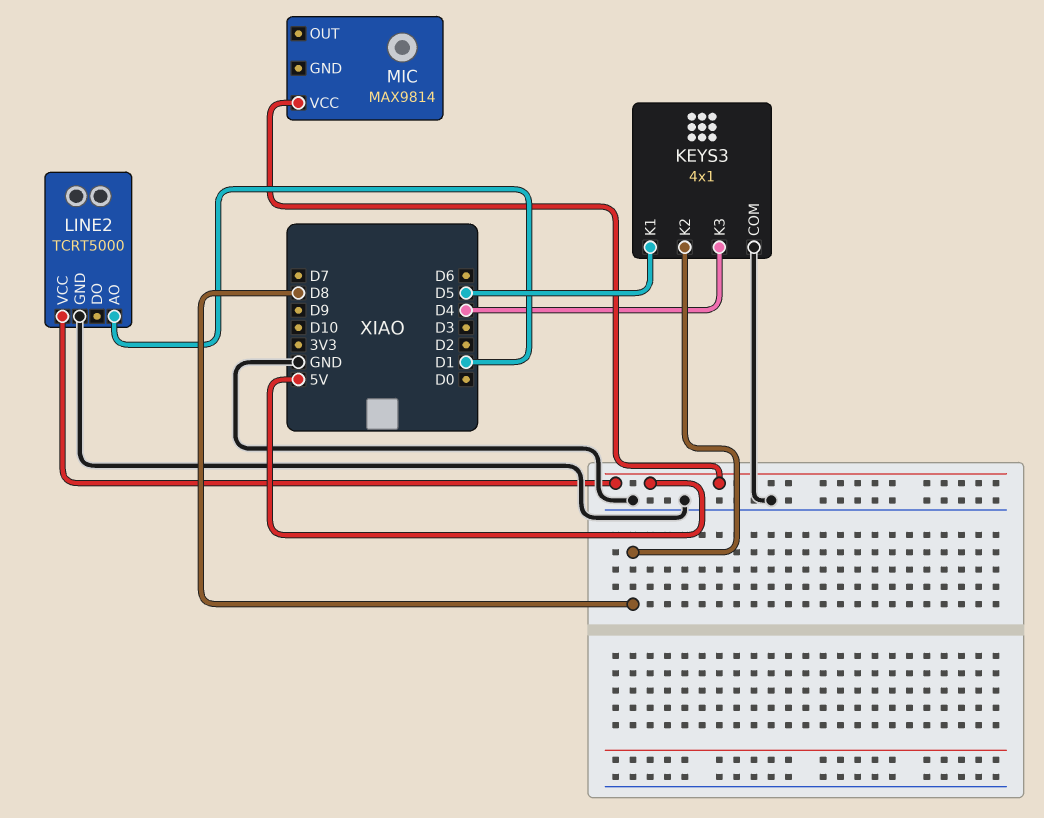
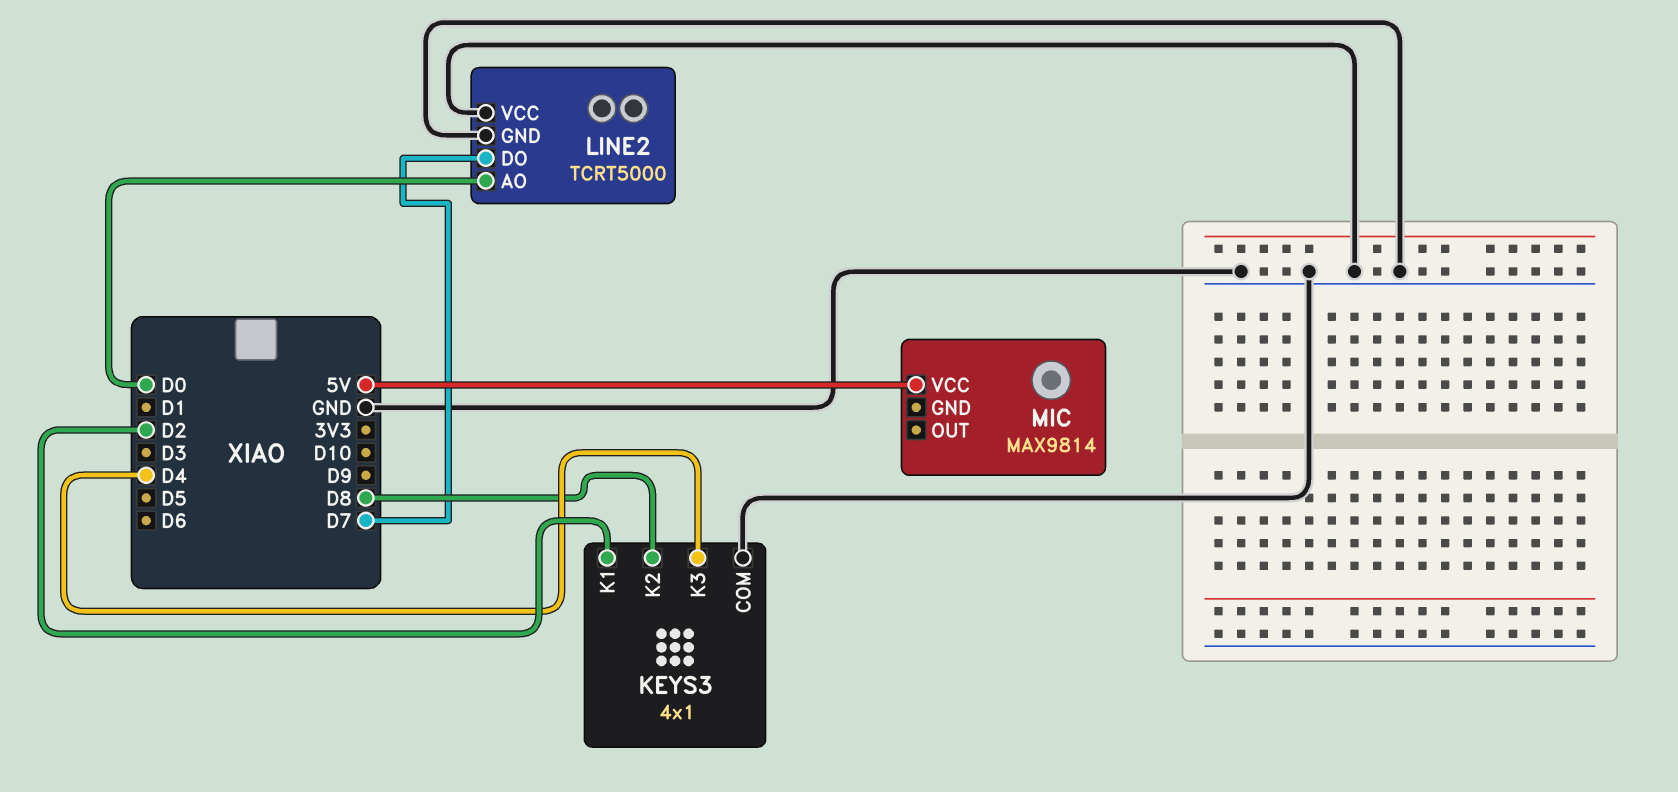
KEYS3 pin K1: D5 -> D2
LINE2 pin AO: D1 -> D0
LINE2 pin DO: none -> D7
LINE2 pin VCC: 5V -> GND

